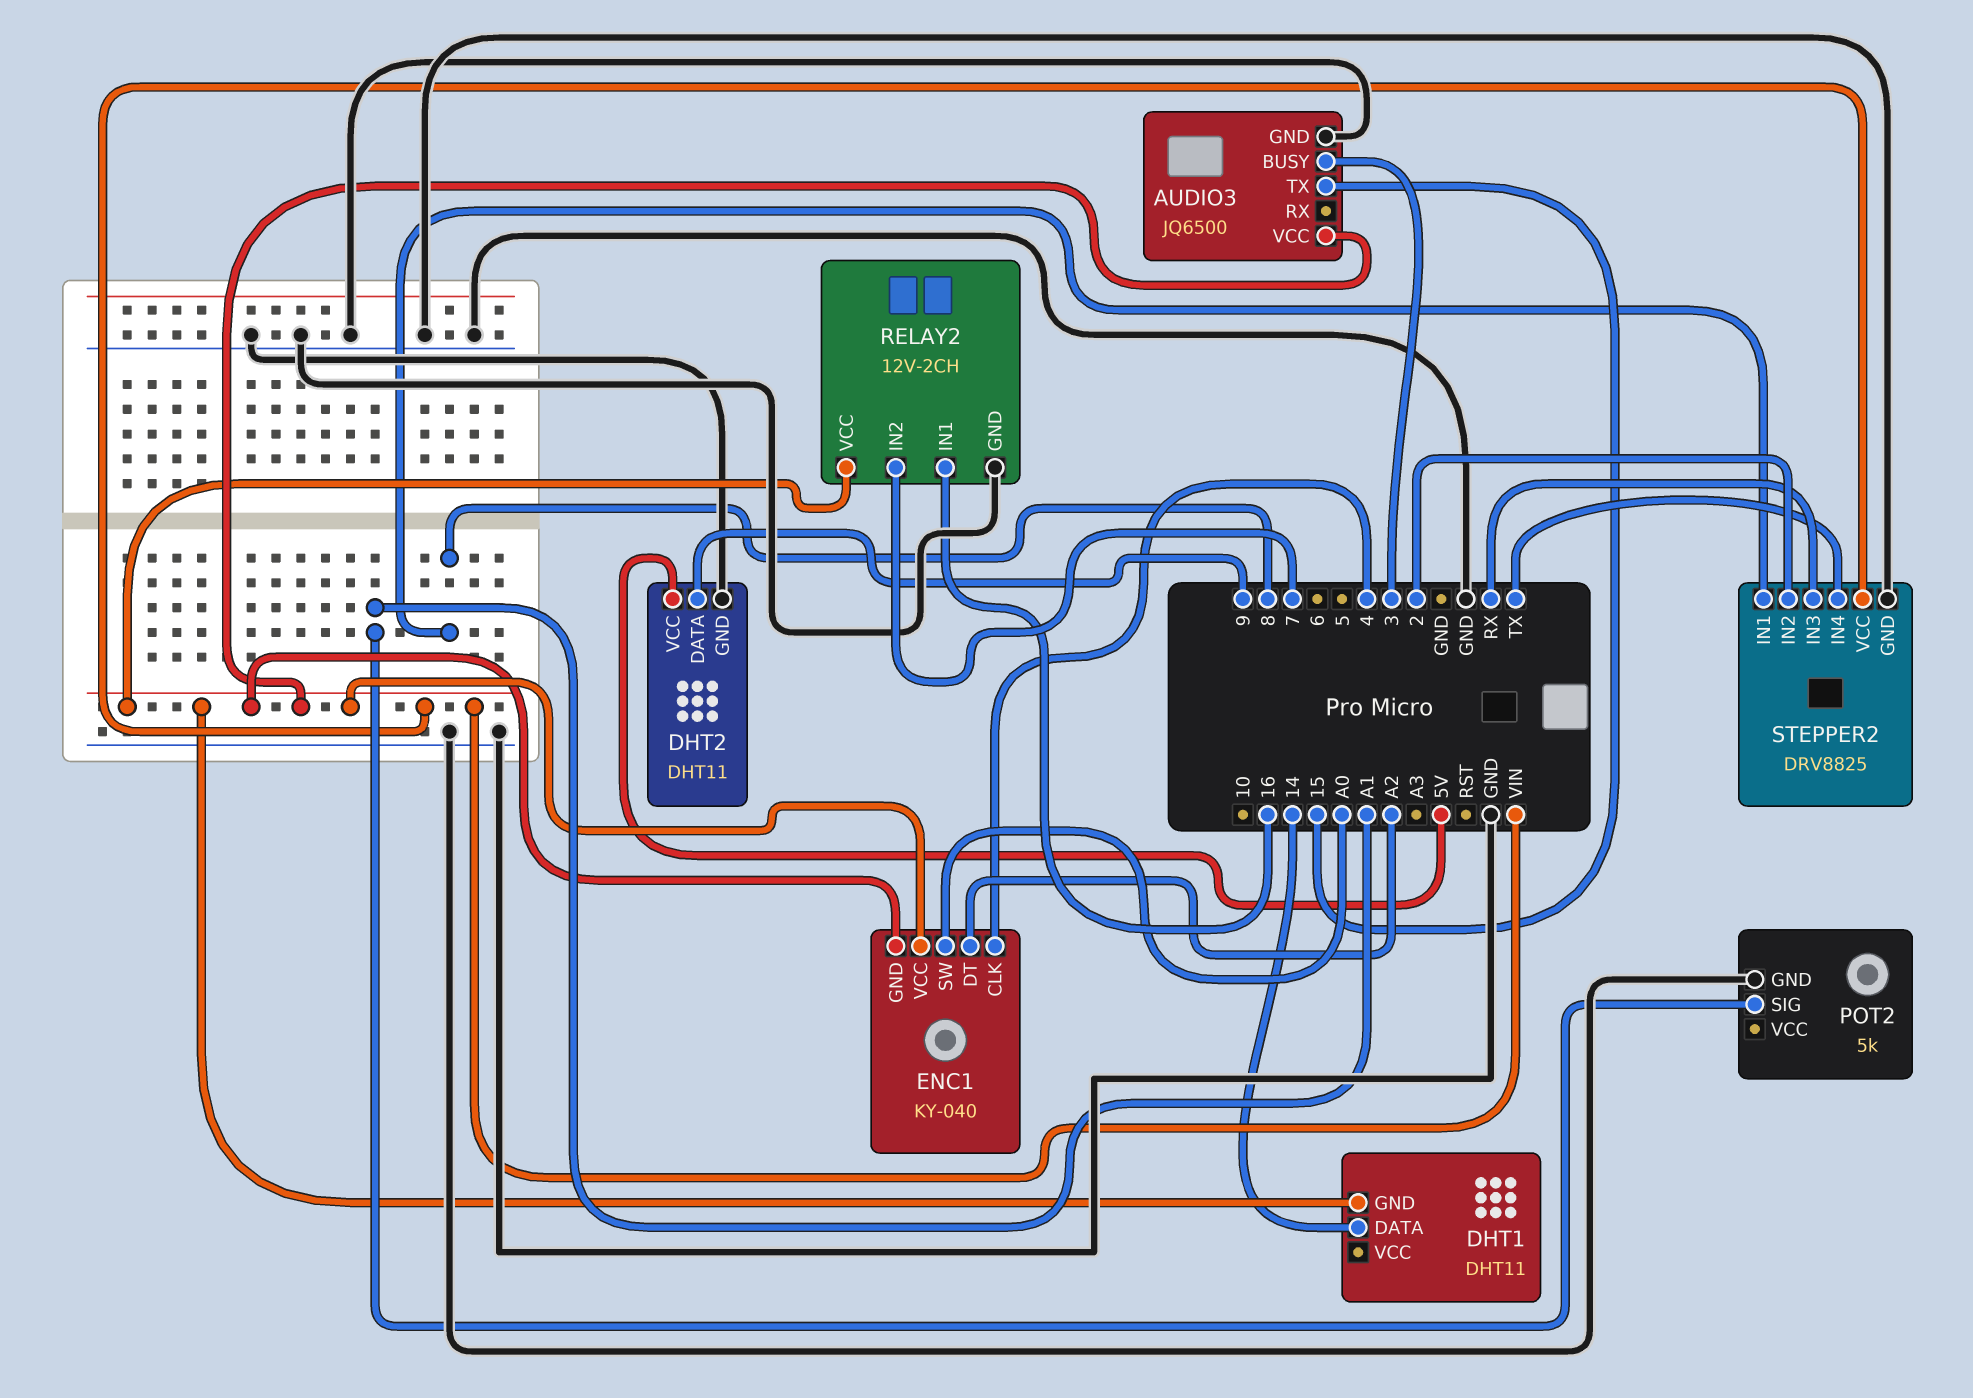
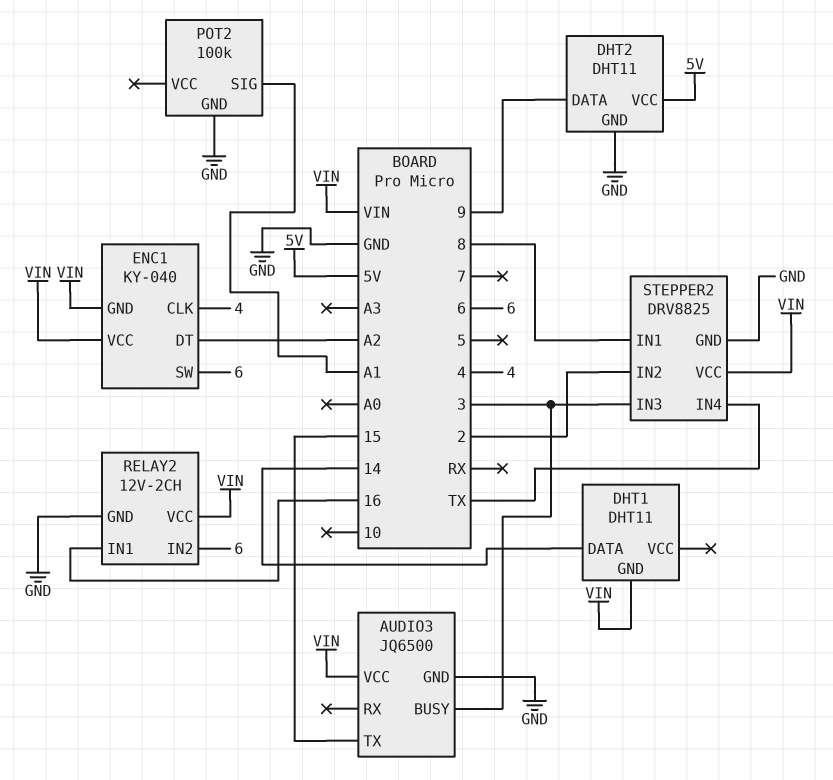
ENC1 pin SW: A0 -> 6
POT2: 5k -> 100k
RELAY2 pin IN2: 7 -> 6
STEPPER2 pin IN3: RX -> 3

